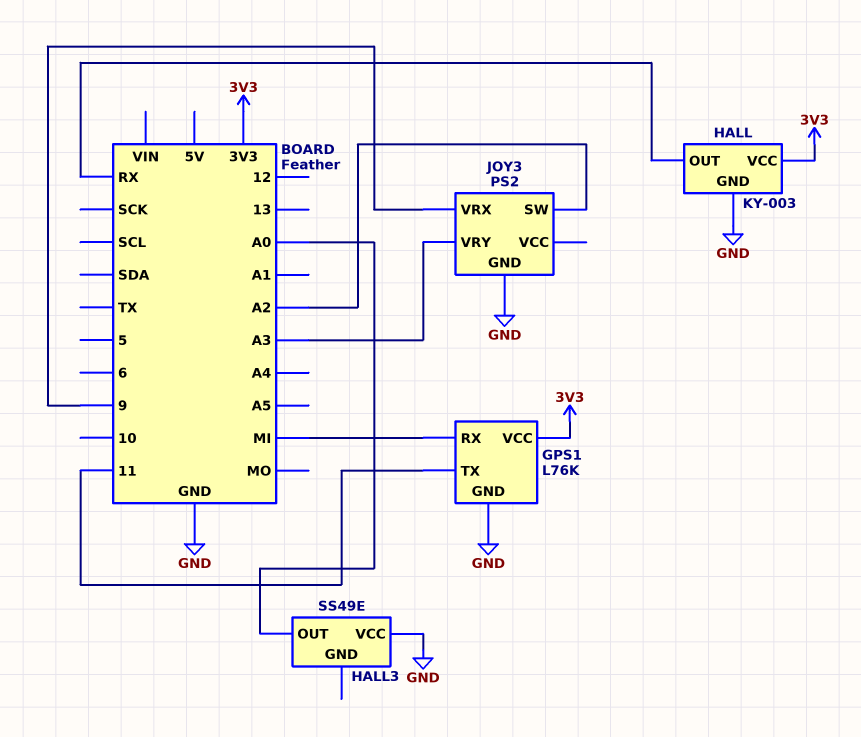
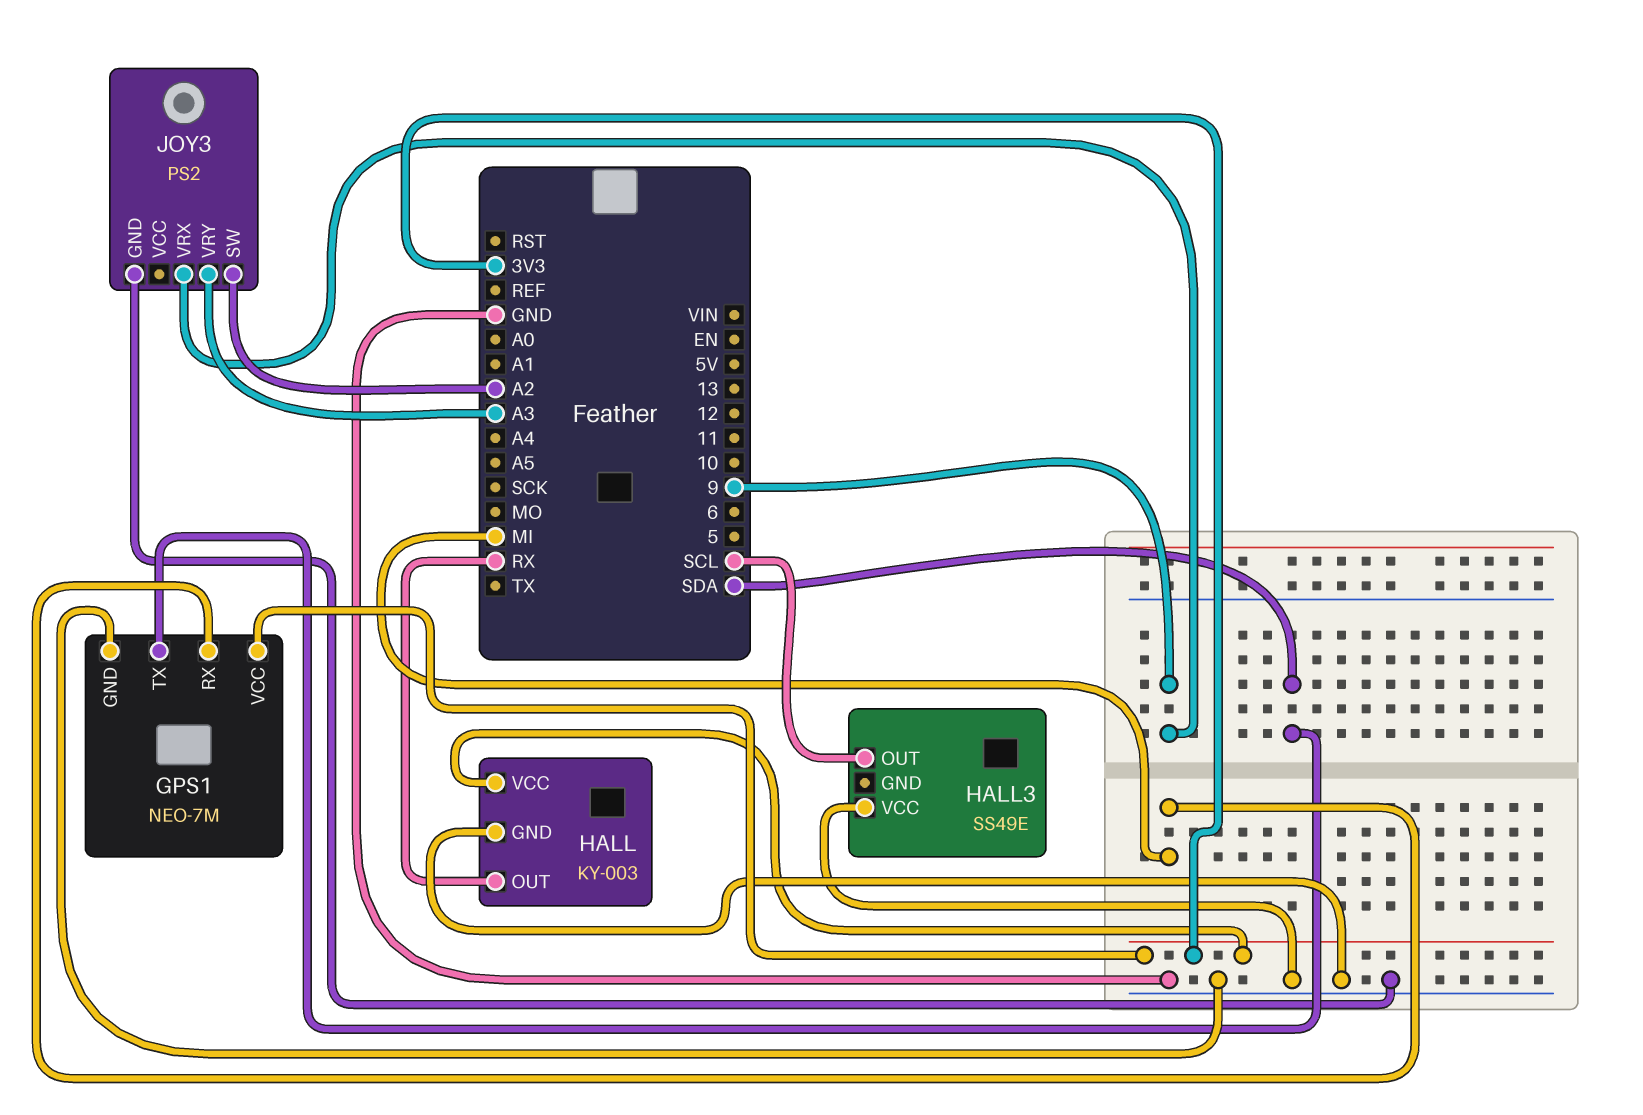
GPS1: L76K -> NEO-7M
GPS1 pin TX: 11 -> SDA
HALL3 pin OUT: A0 -> SCL

